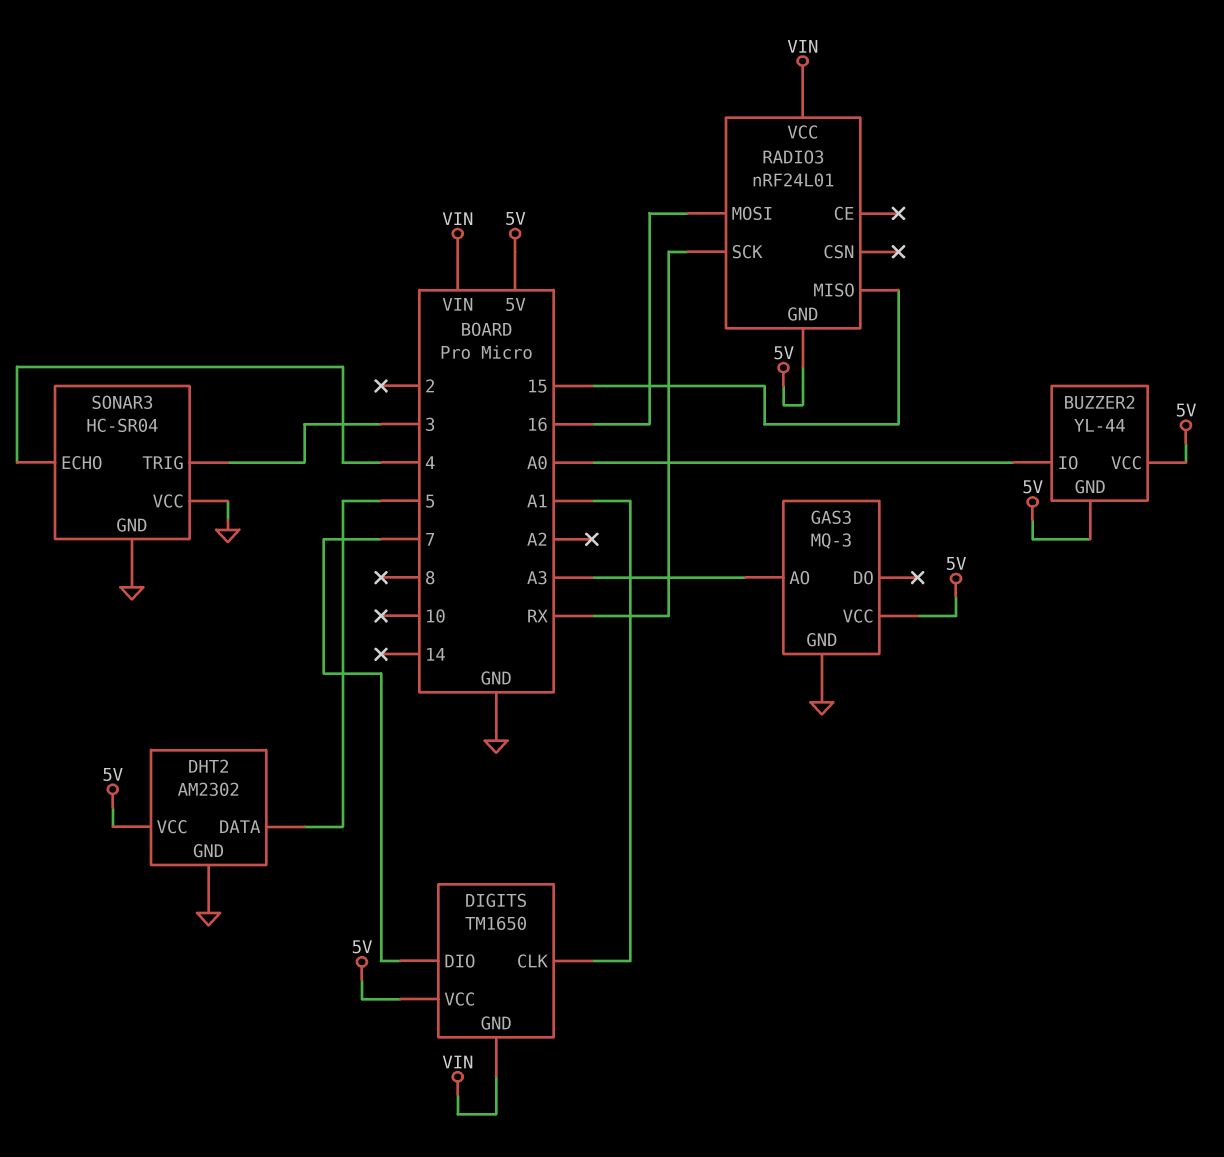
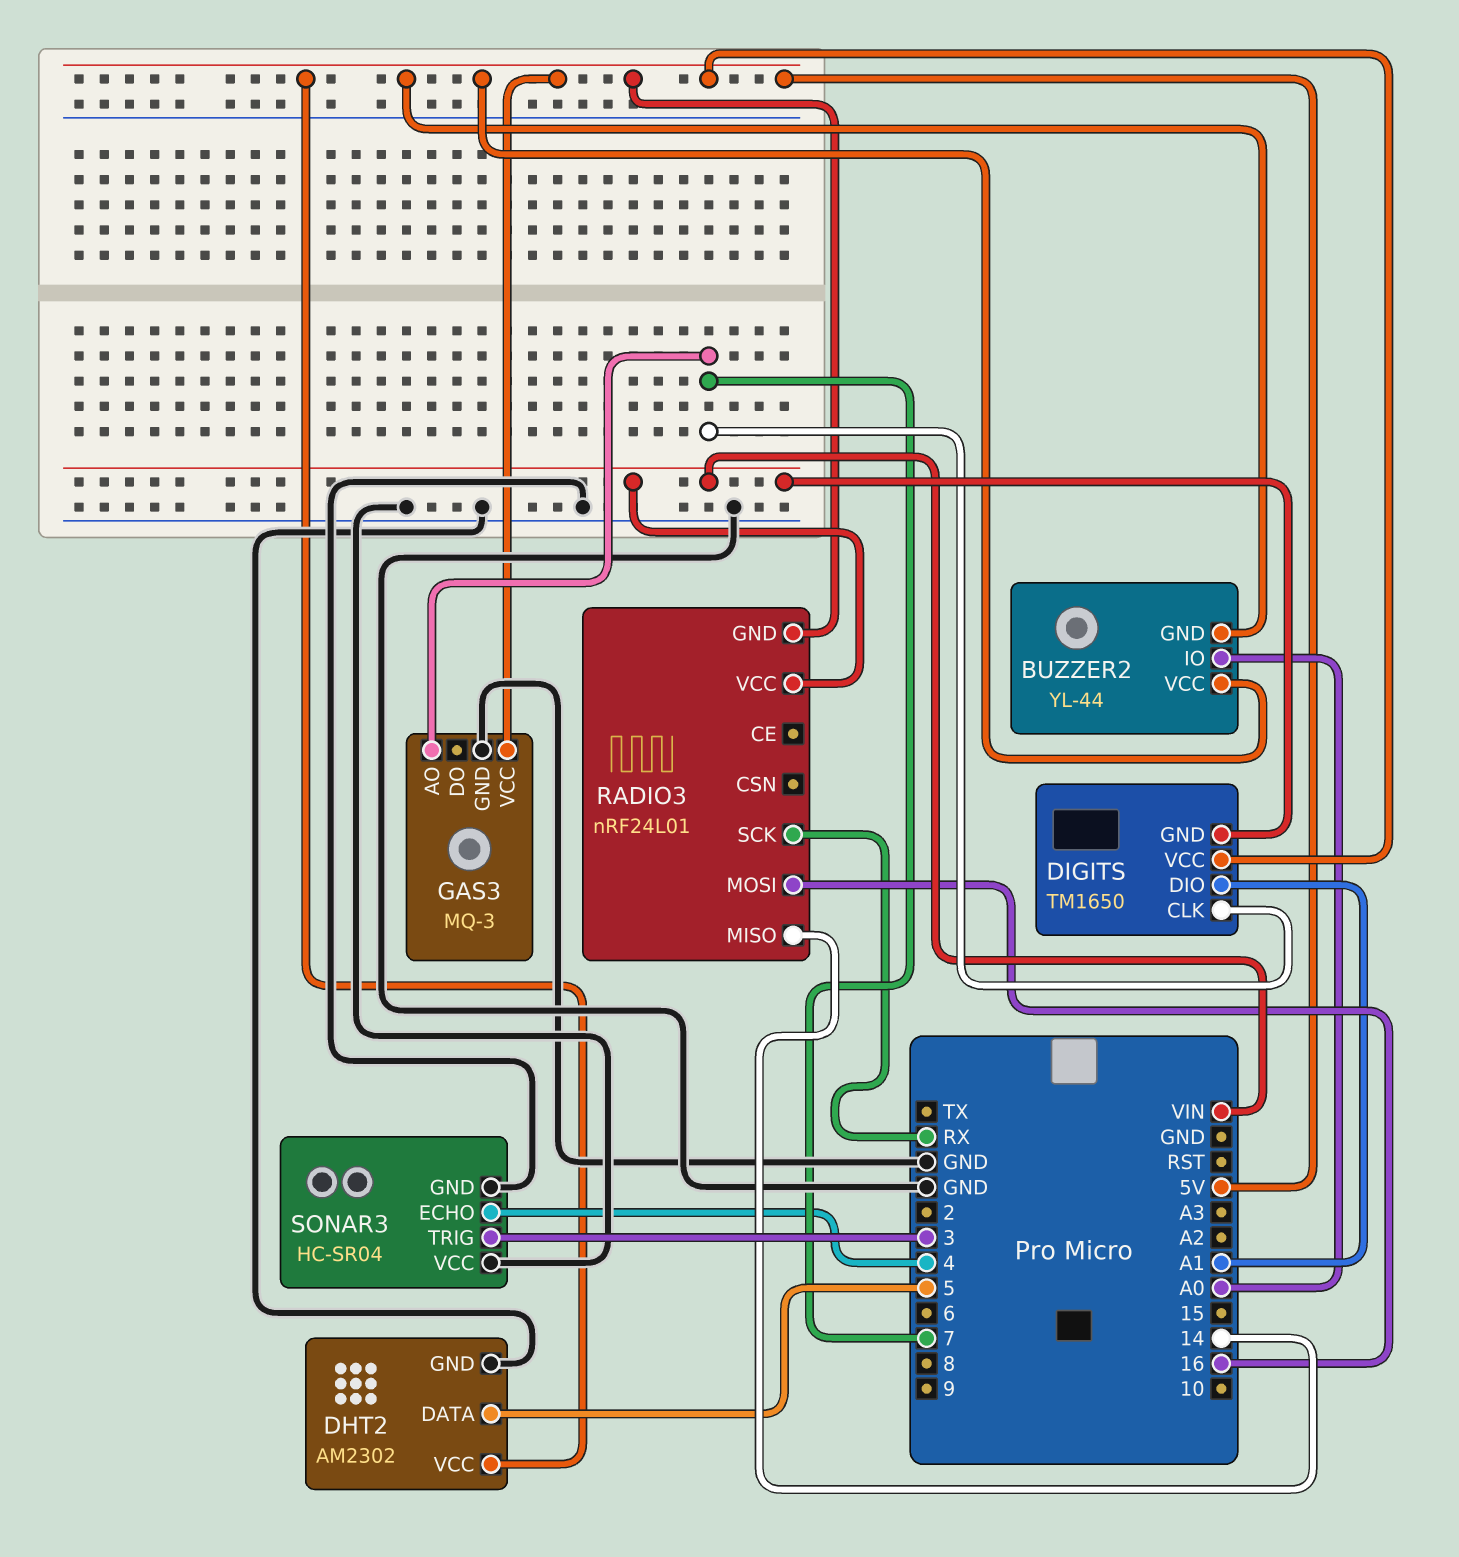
DIGITS pin CLK: A1 -> 7
DIGITS pin DIO: 7 -> A1
GAS3 pin AO: A3 -> 7
RADIO3 pin MISO: 15 -> 14

